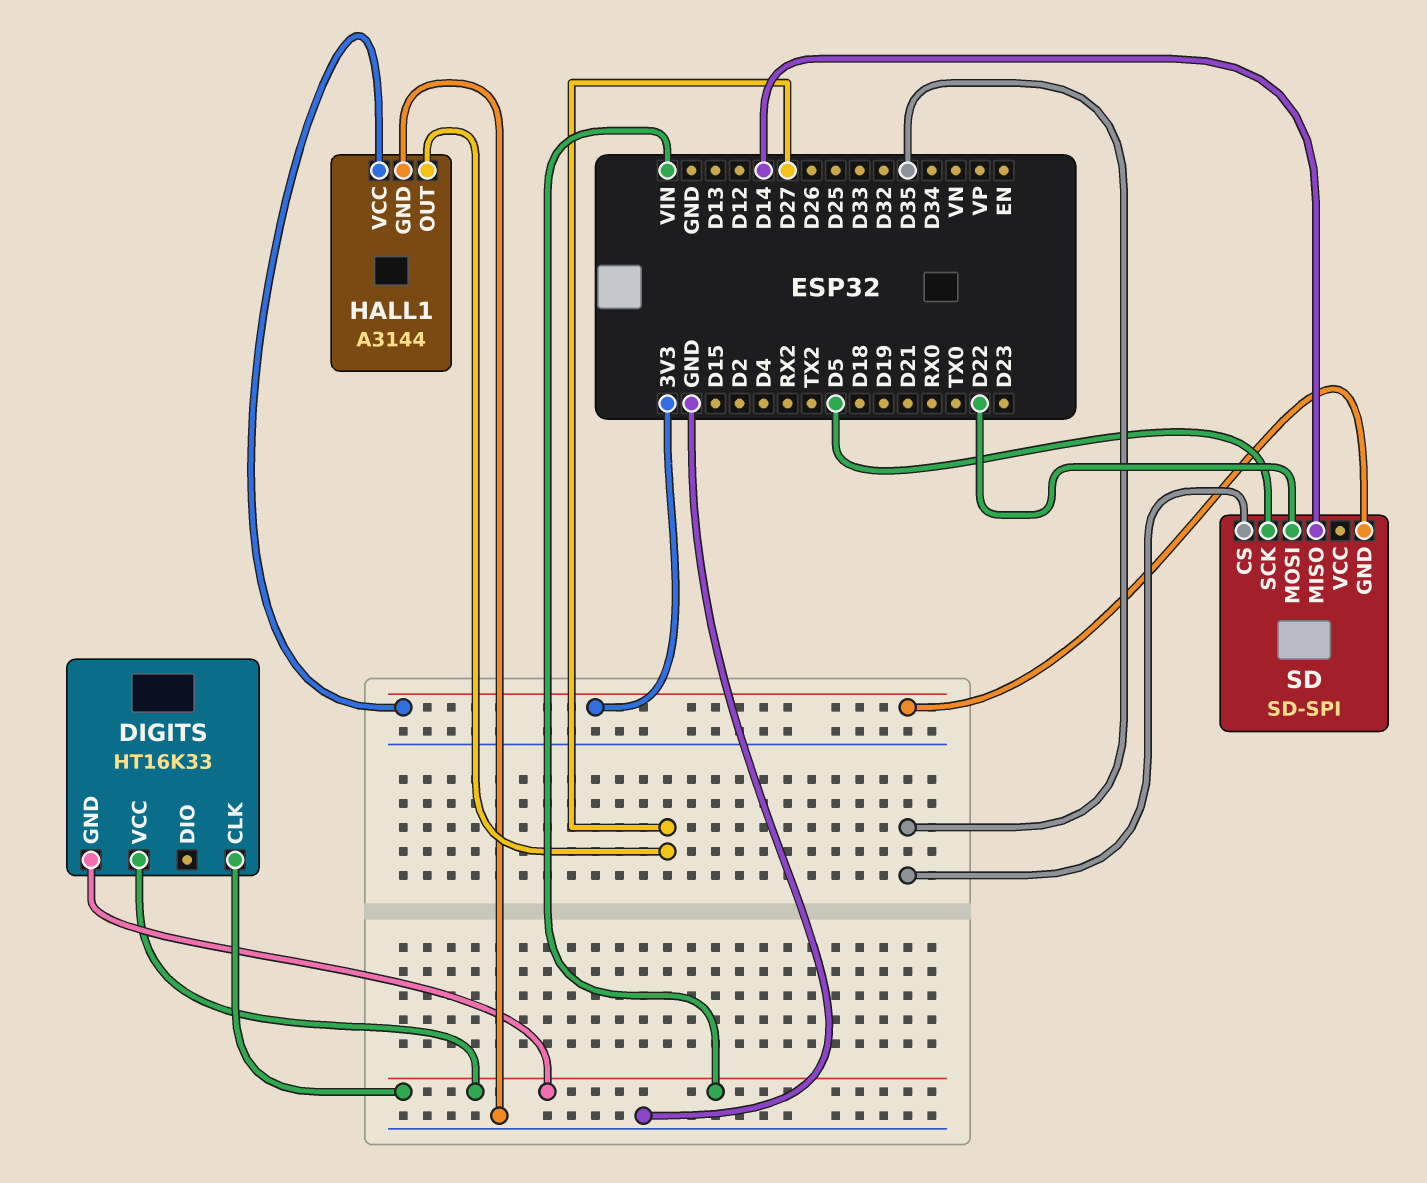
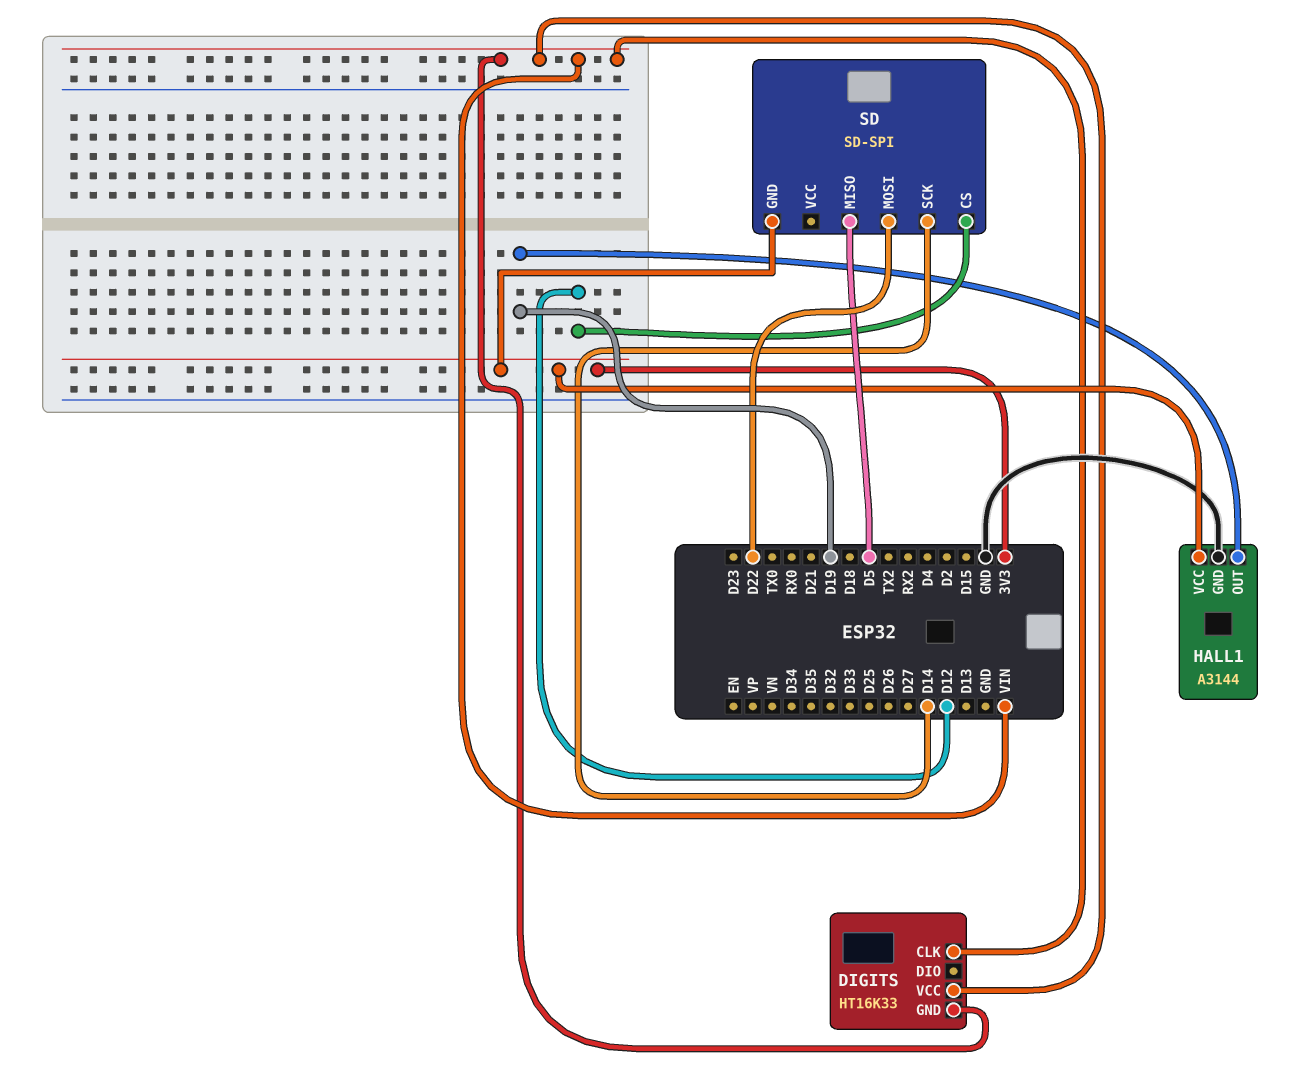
HALL1 pin OUT: D27 -> D19
SD pin CS: D35 -> D12
SD pin MISO: D14 -> D5
SD pin SCK: D5 -> D14

